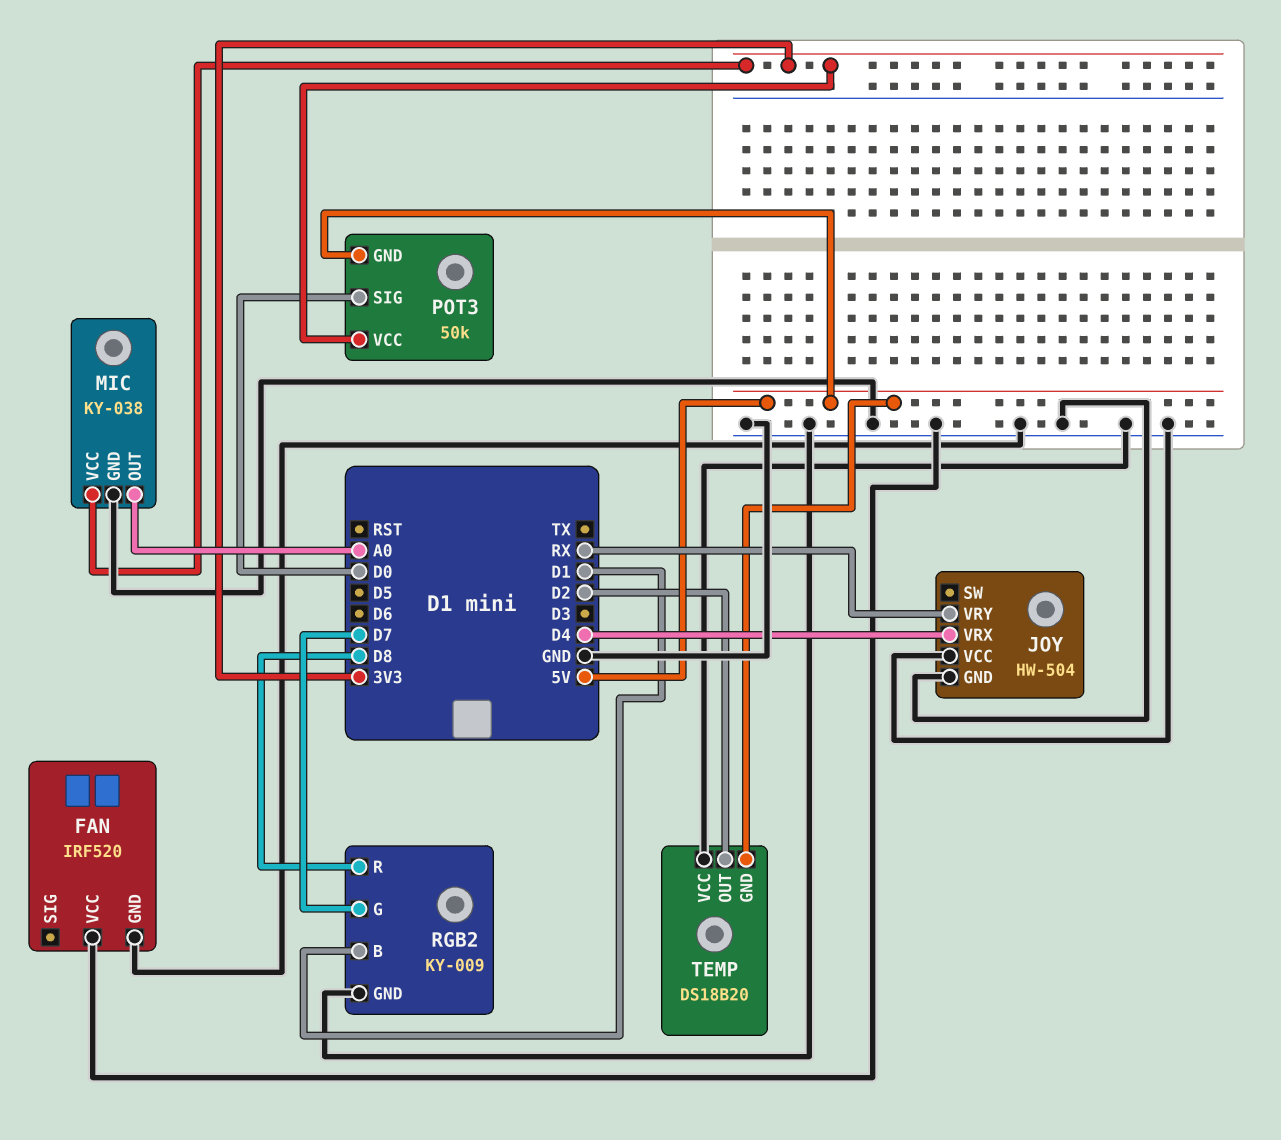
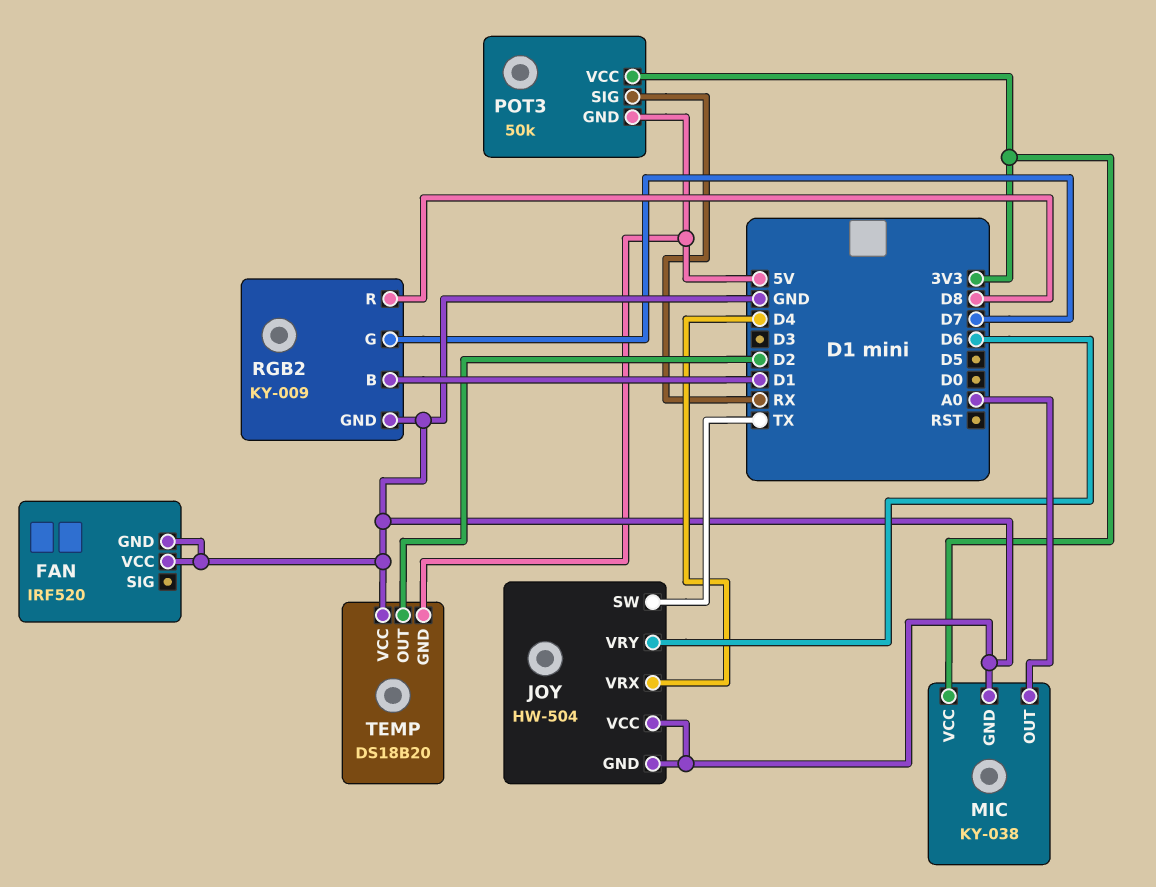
JOY pin SW: none -> TX
JOY pin VRY: RX -> D6
POT3 pin SIG: D0 -> RX

